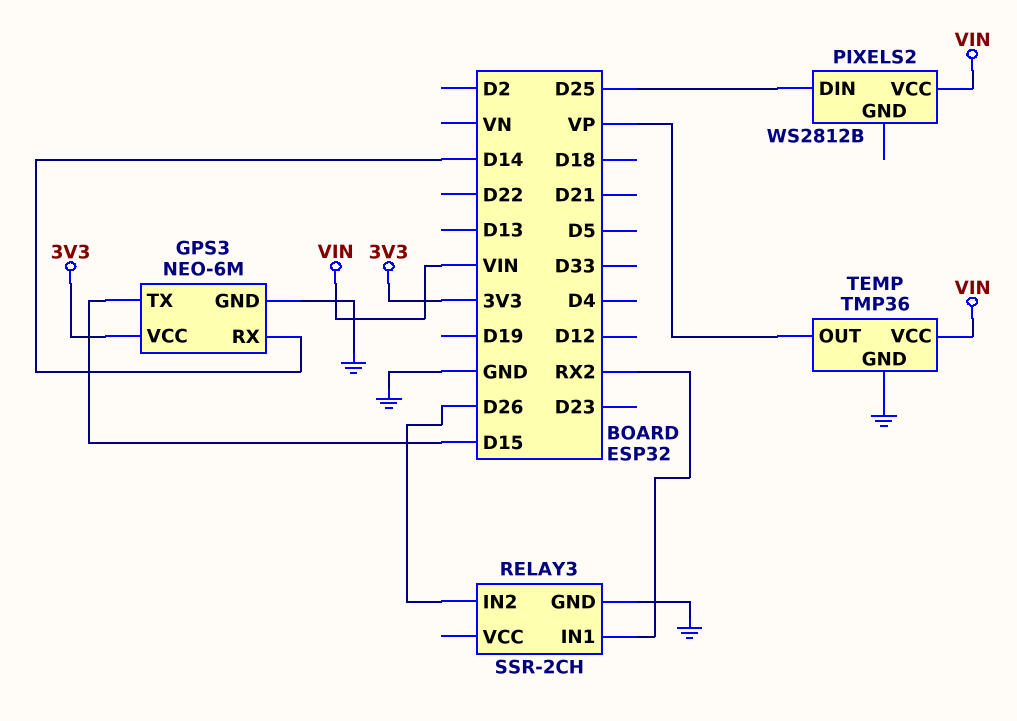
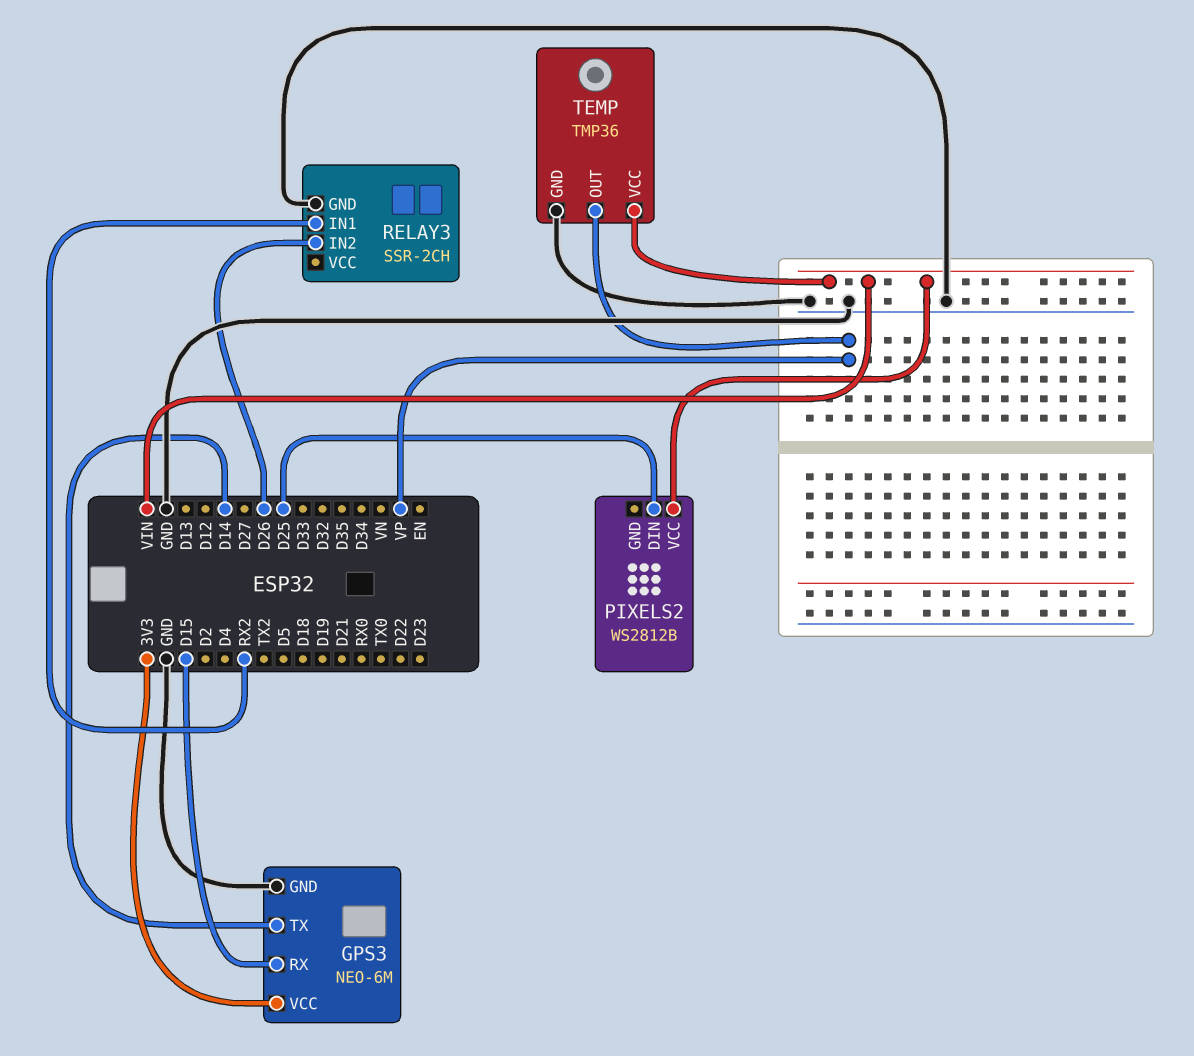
GPS3 pin RX: D14 -> D15
GPS3 pin TX: D15 -> D14

